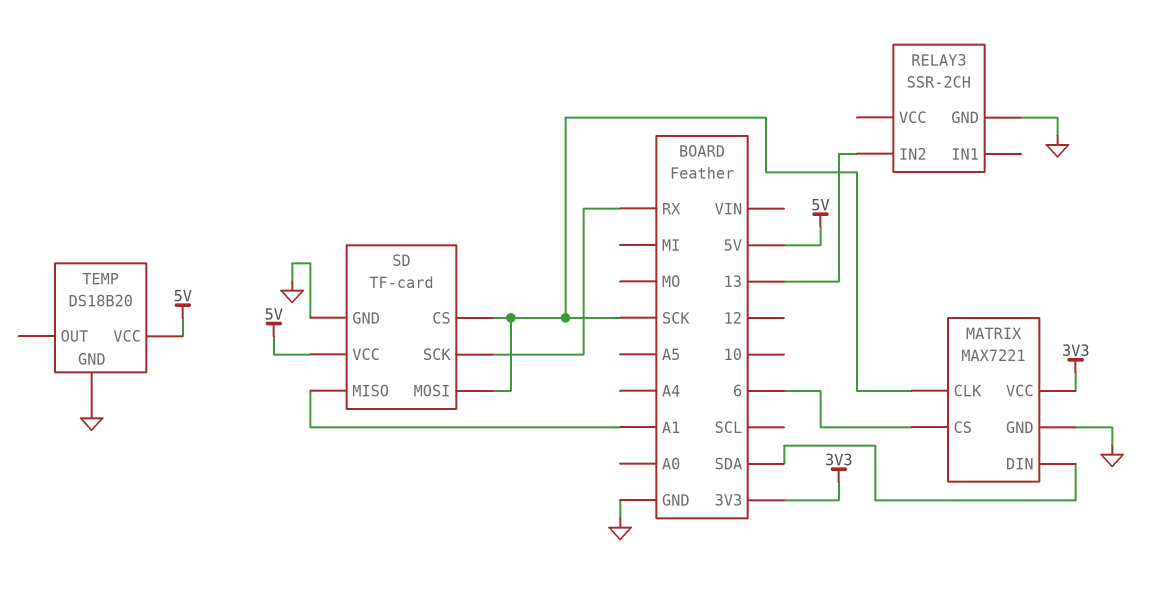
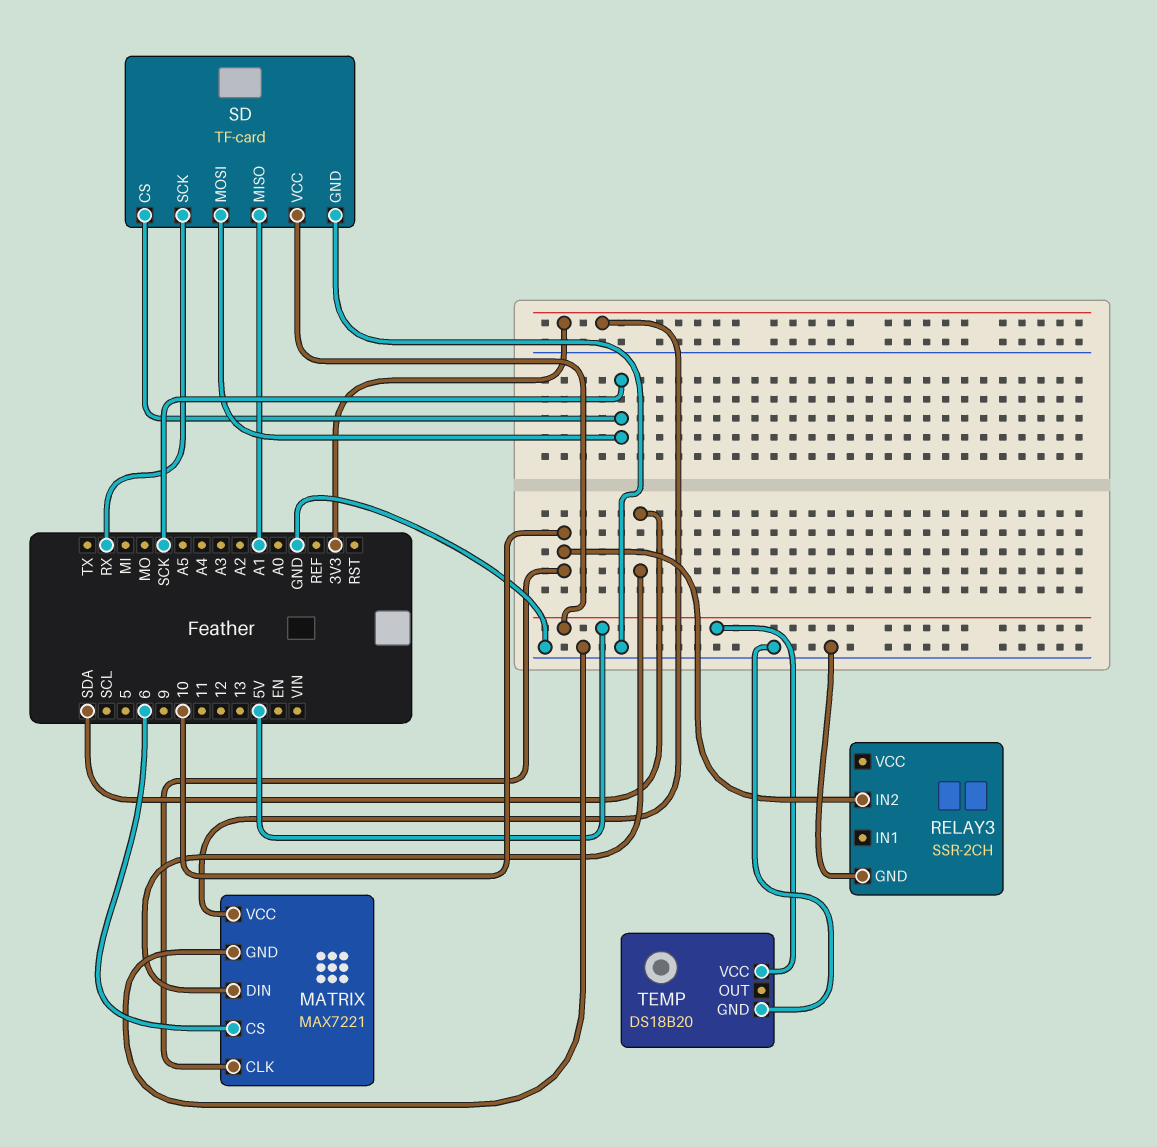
MATRIX pin CLK: SCK -> 10
RELAY3 pin IN2: 13 -> 10

